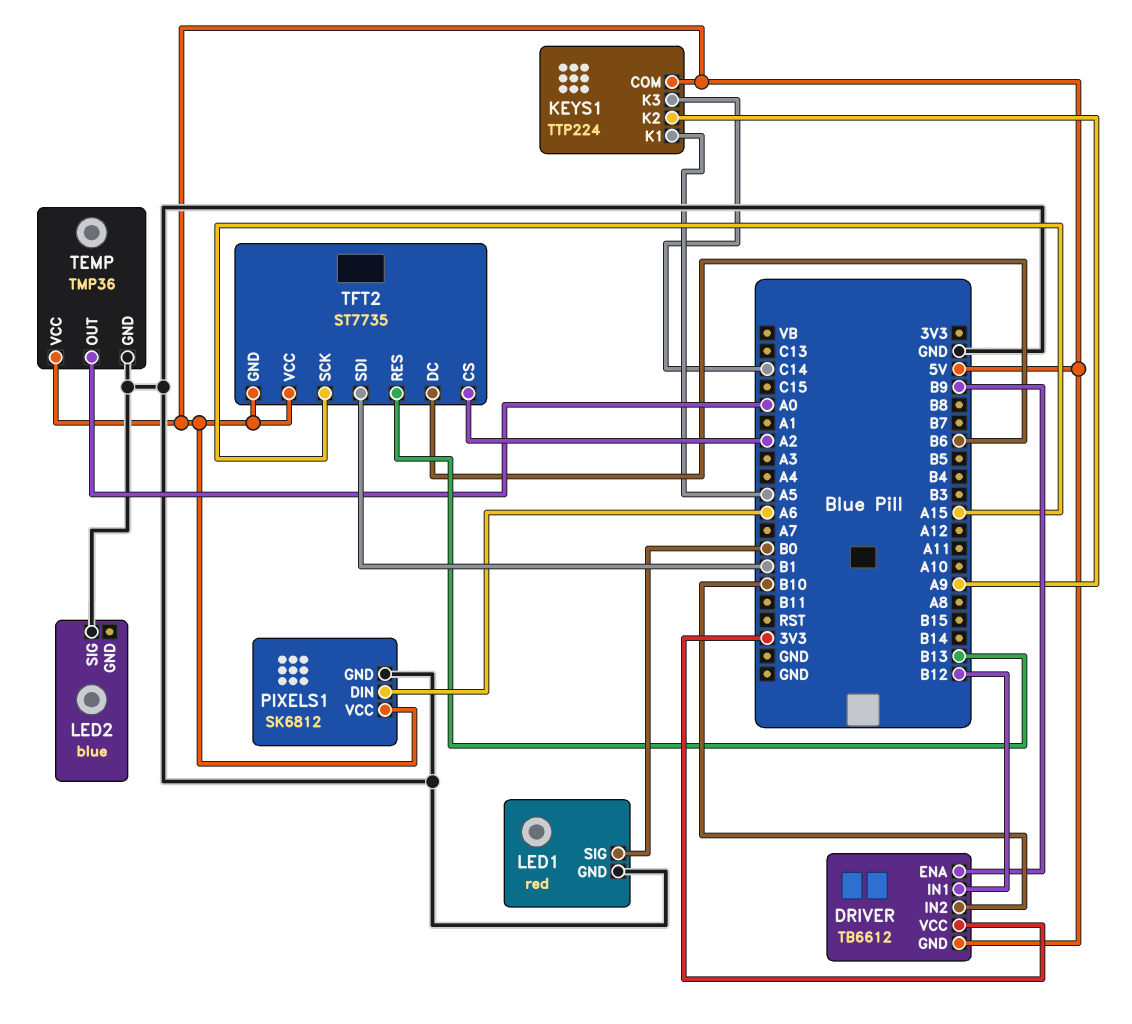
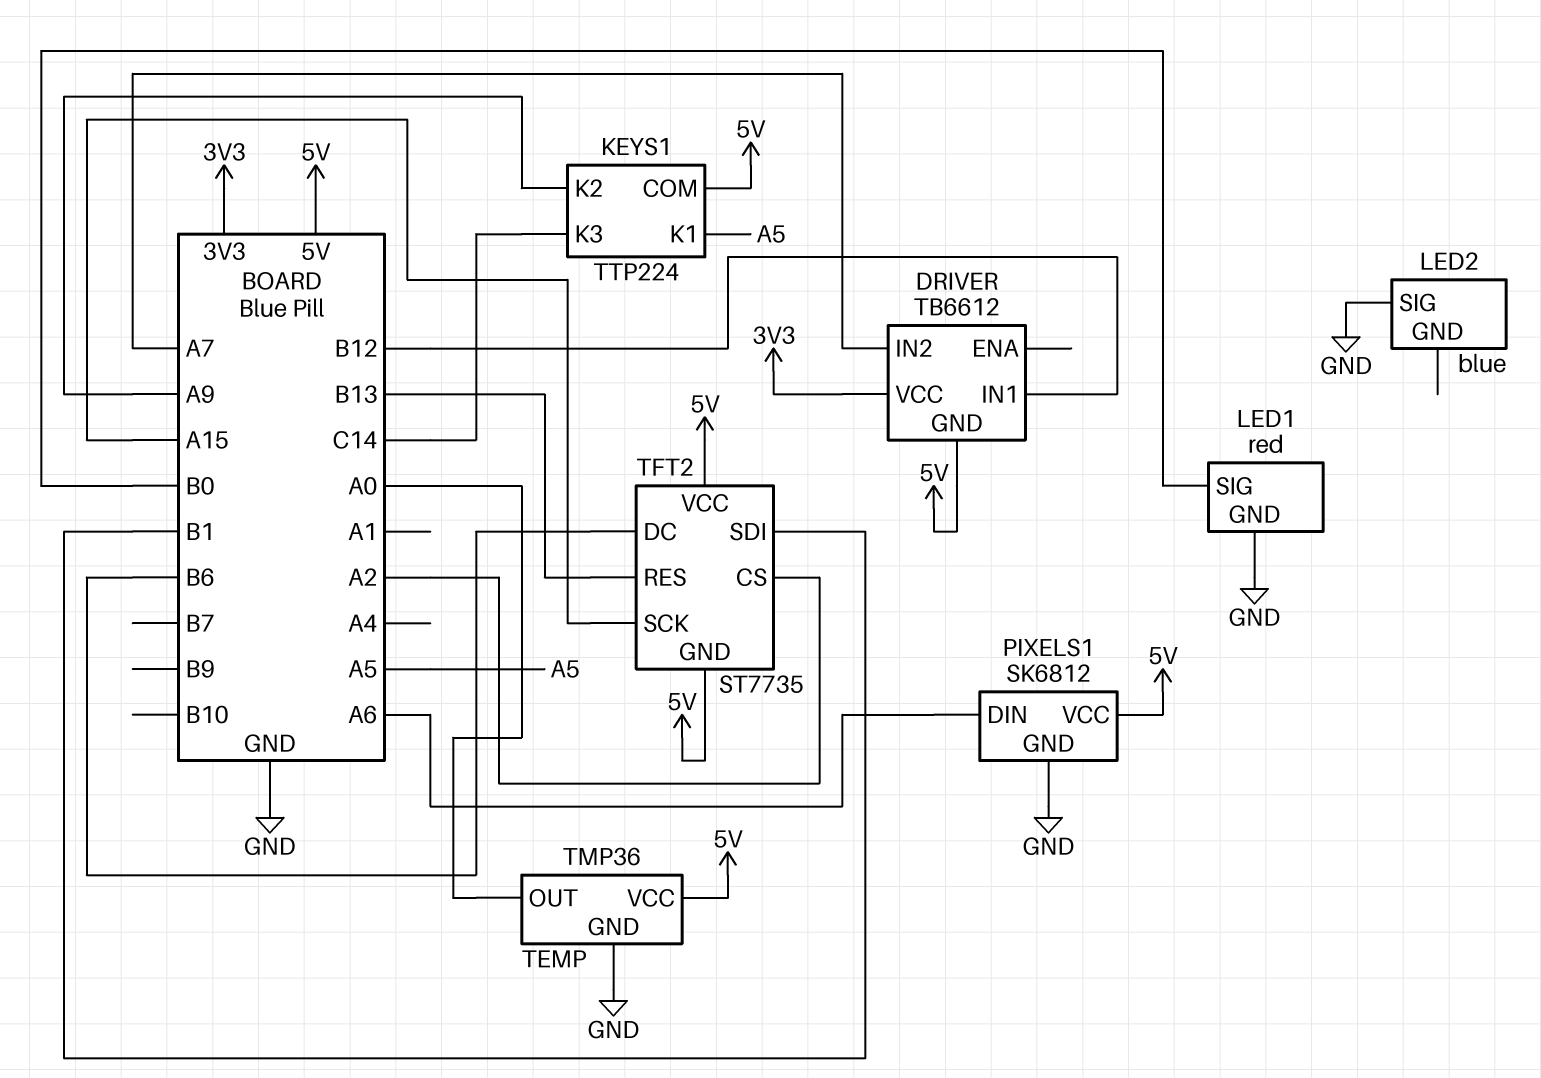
DRIVER pin ENA: B9 -> none
DRIVER pin IN2: B10 -> A7

